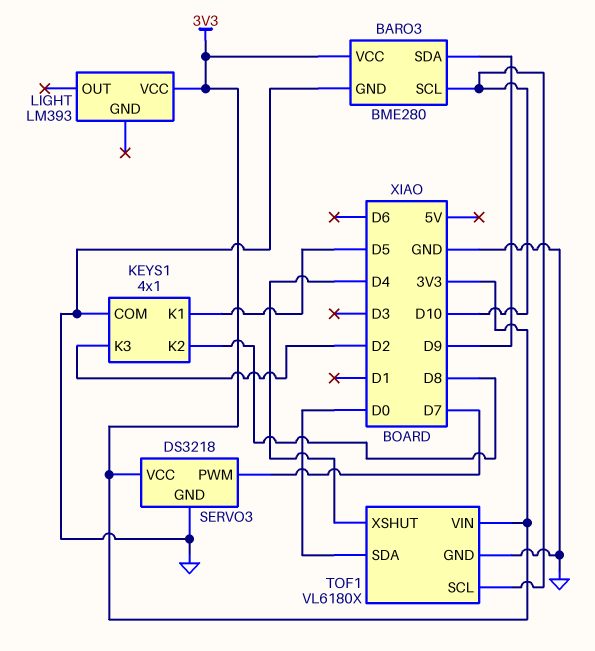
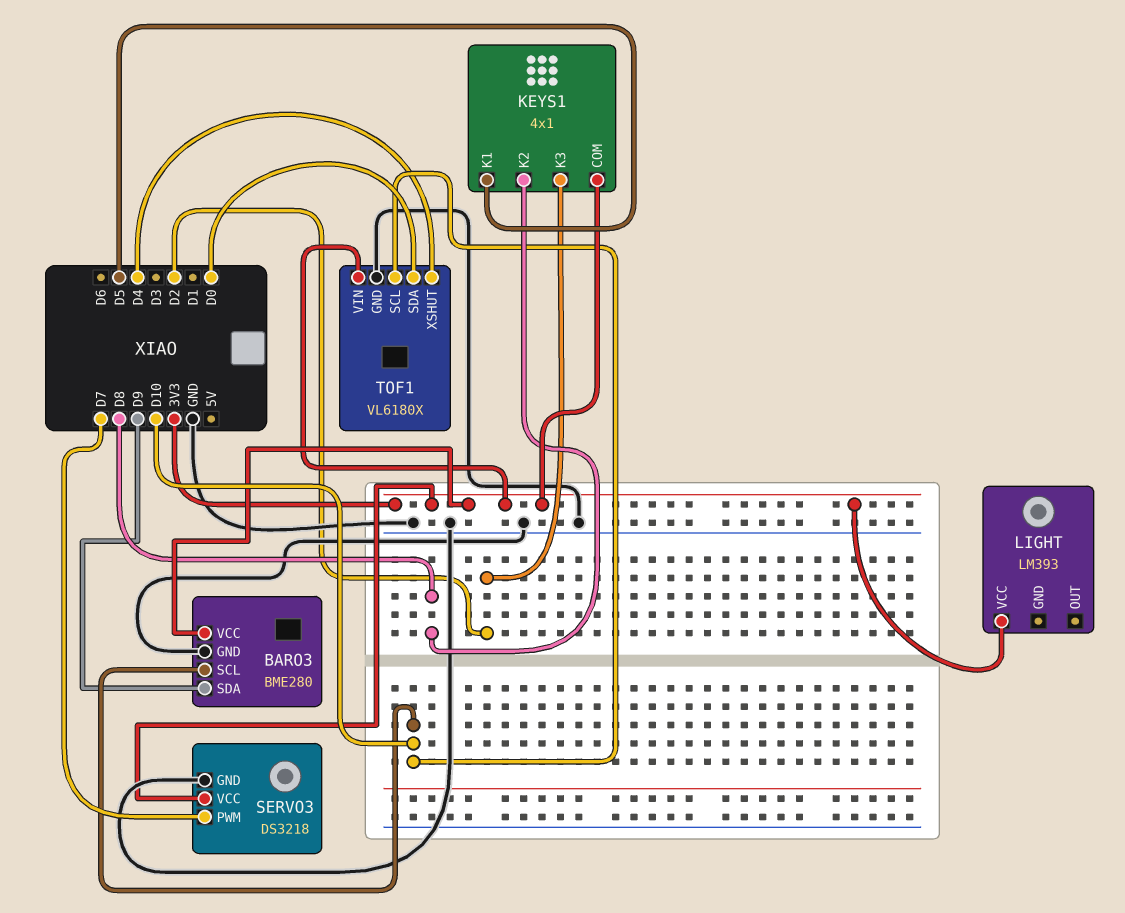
KEYS1 pin COM: GND -> 3V3

